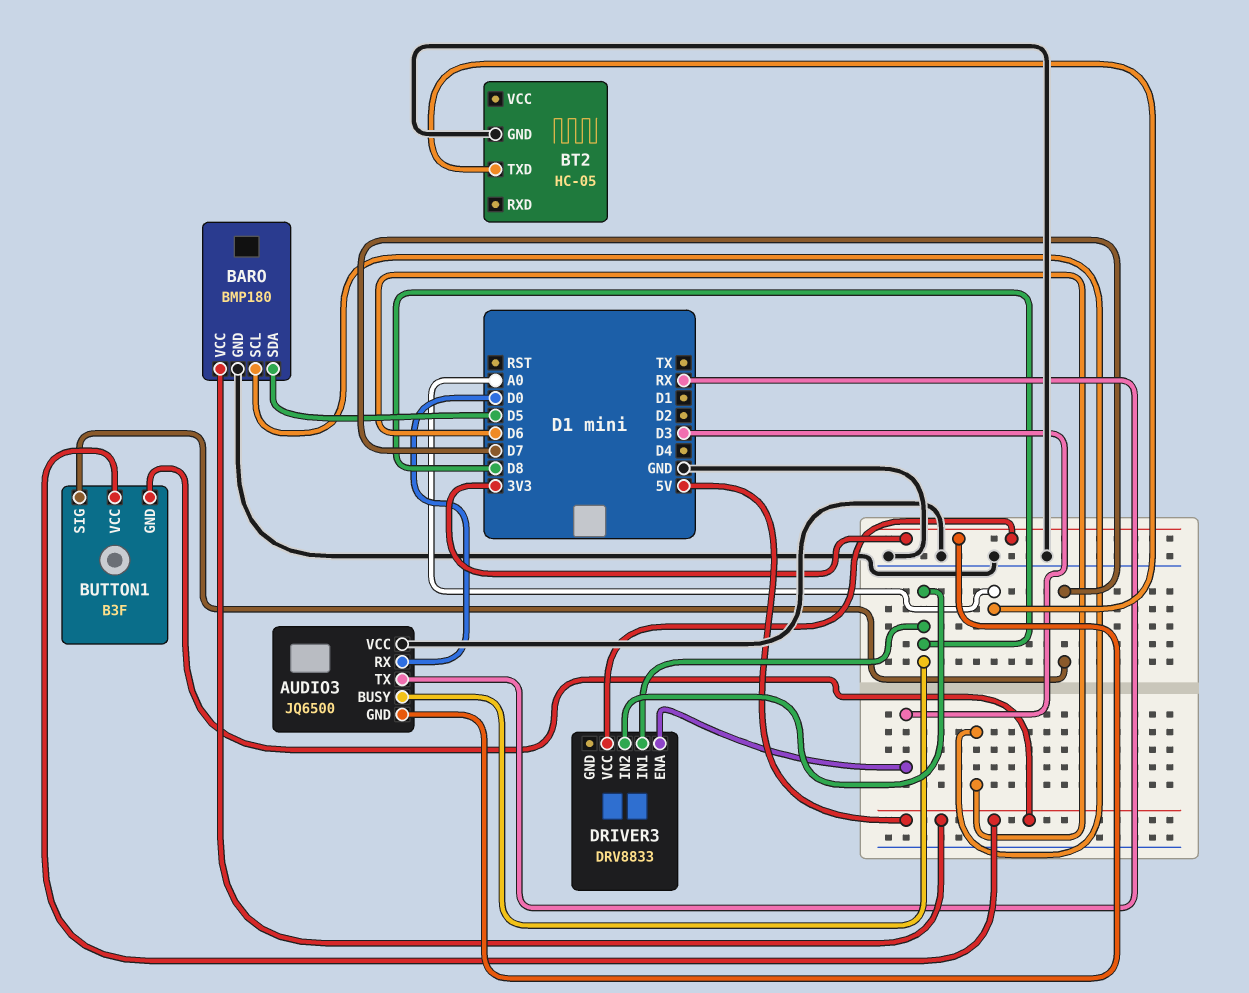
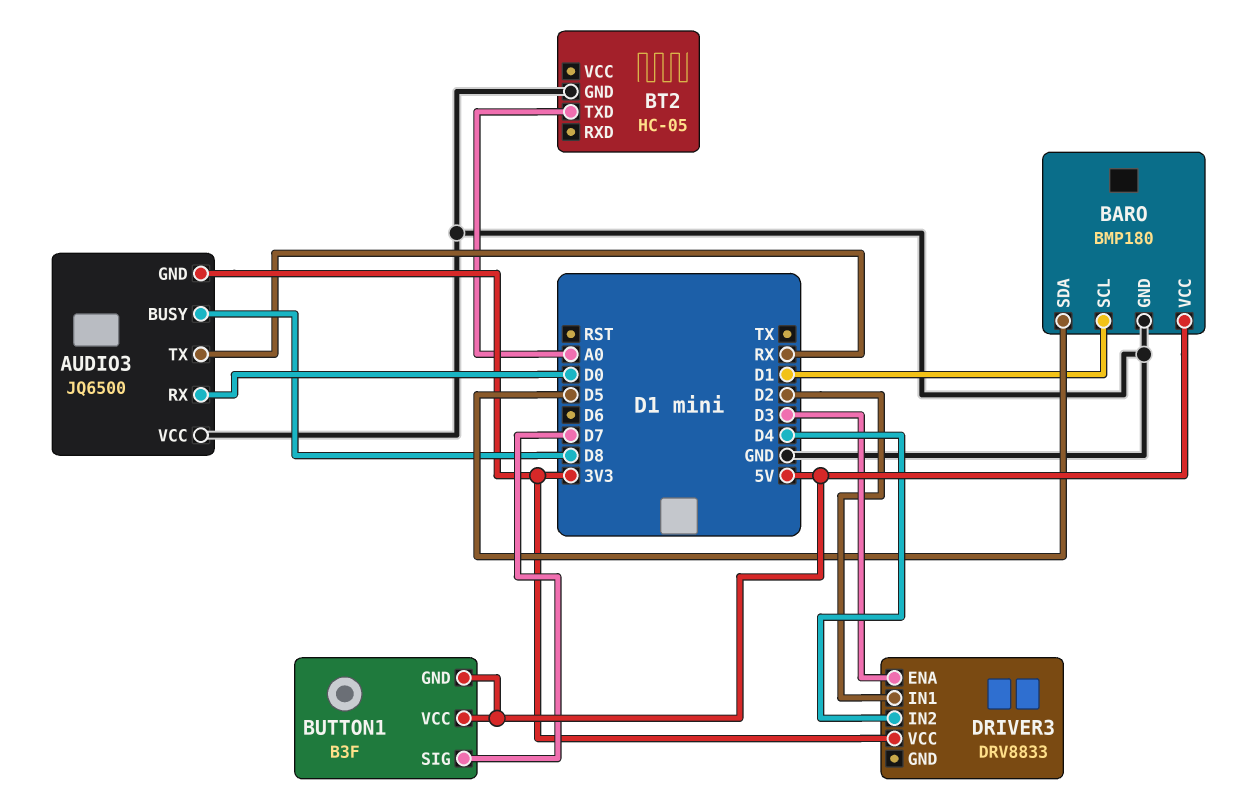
BARO pin SCL: D6 -> D1
DRIVER3 pin IN1: D8 -> D2
DRIVER3 pin IN2: D8 -> D4

